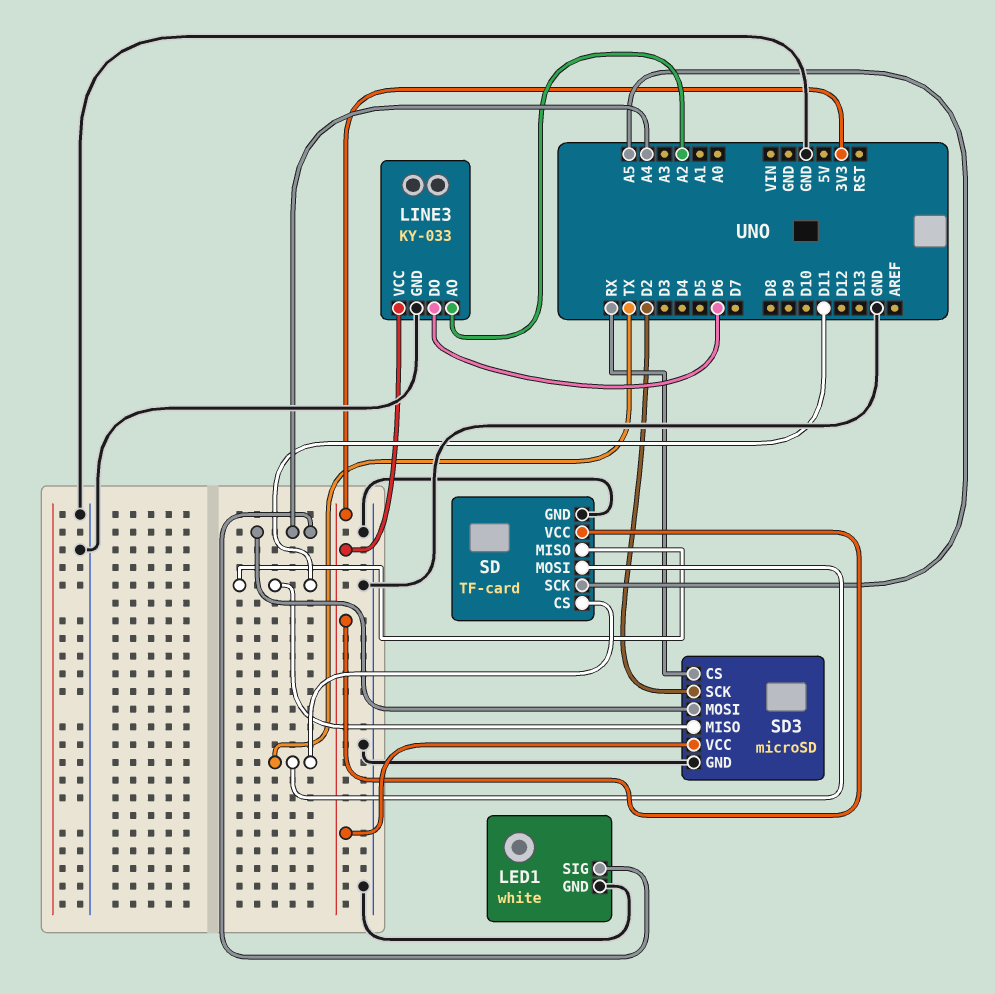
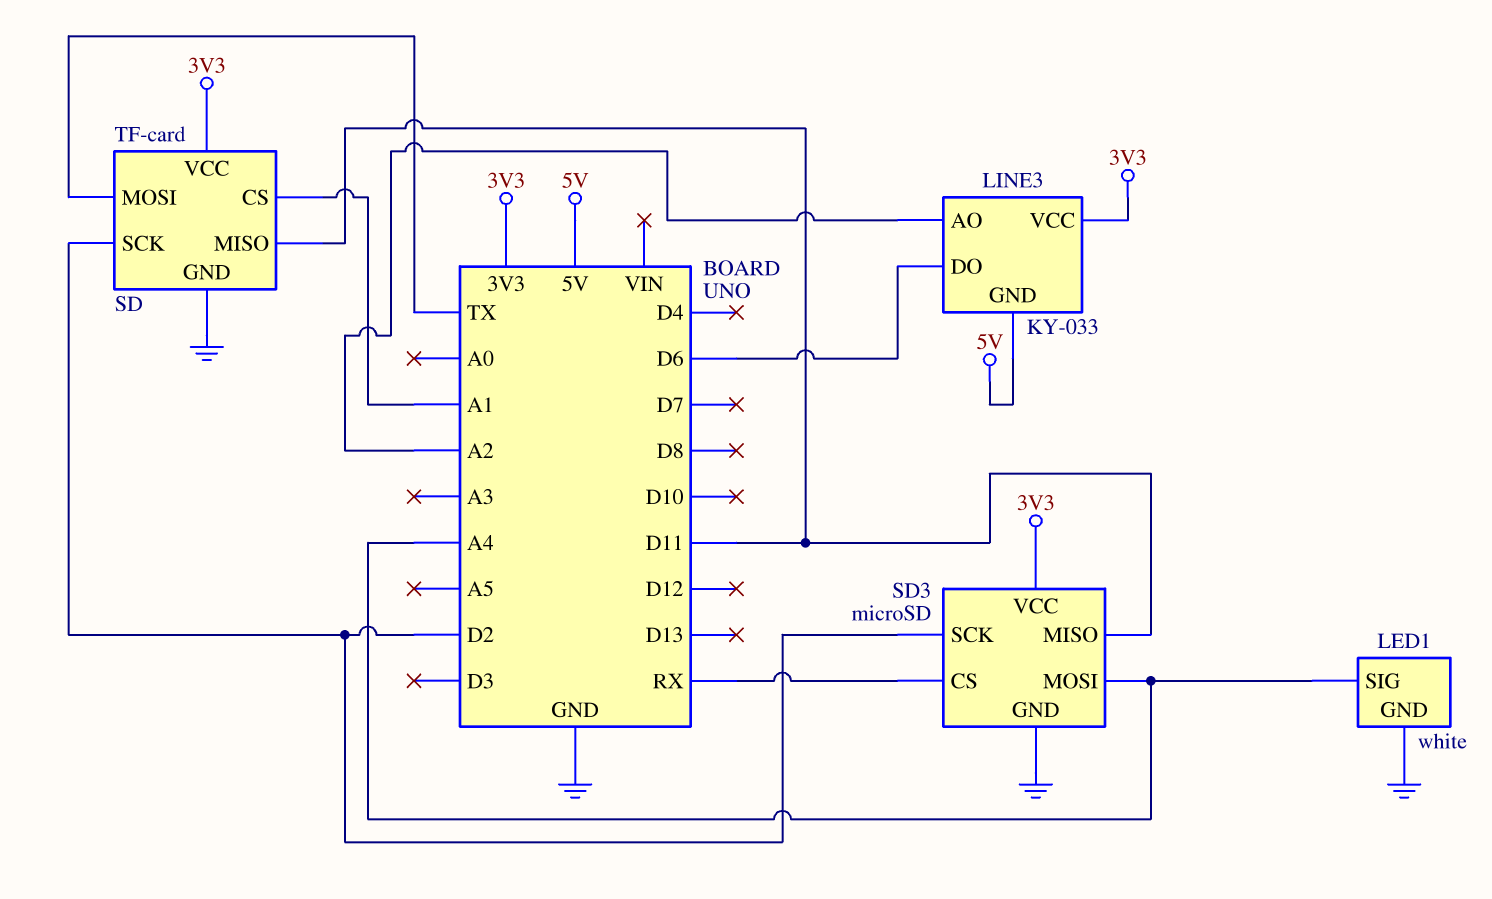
LINE3 pin GND: GND -> 5V
SD pin CS: TX -> A1
SD pin SCK: A5 -> D2

